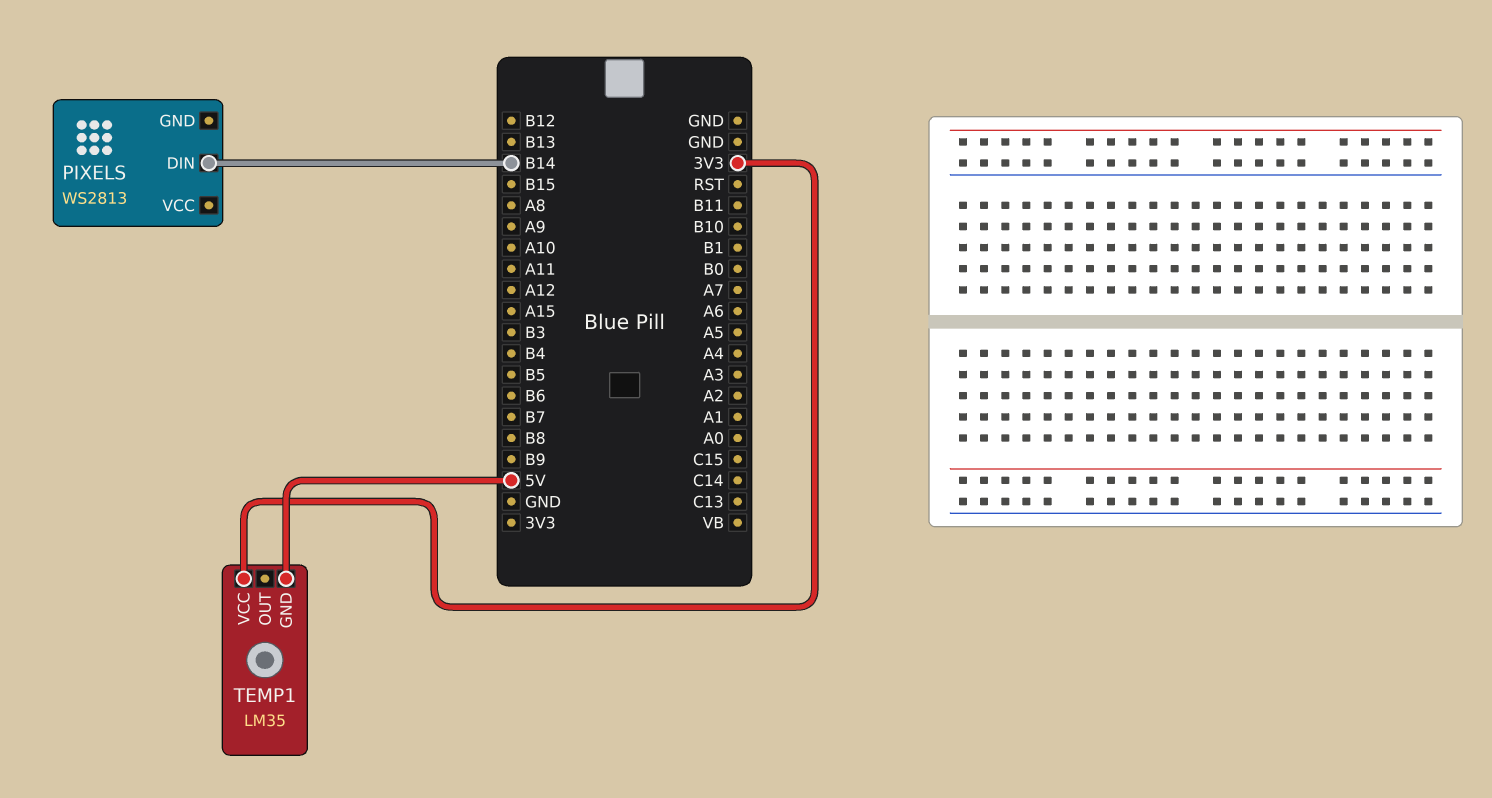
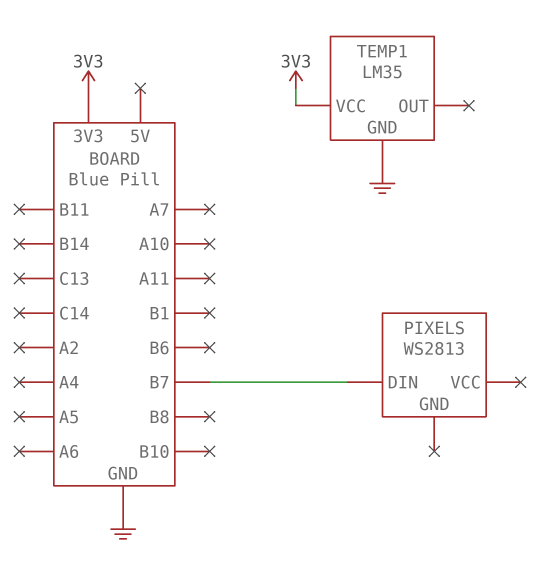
PIXELS pin DIN: B14 -> B7
TEMP1 pin GND: 5V -> GND

